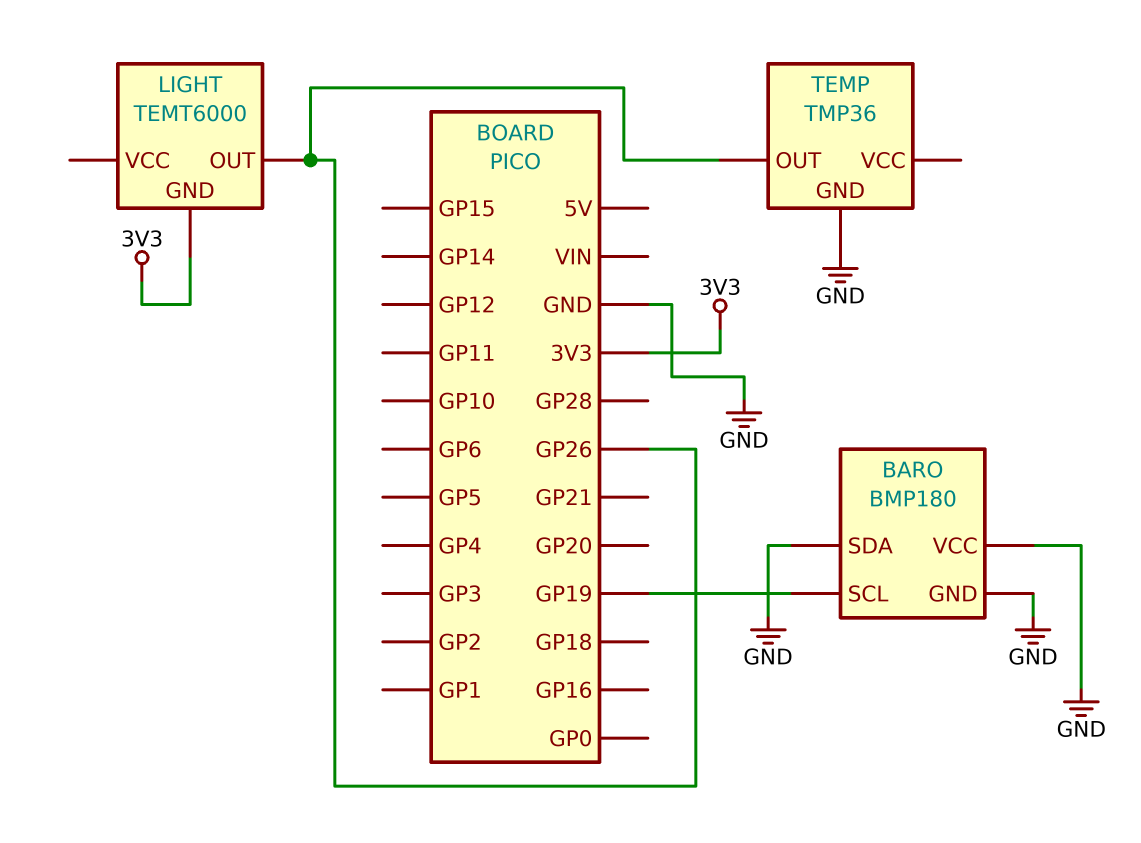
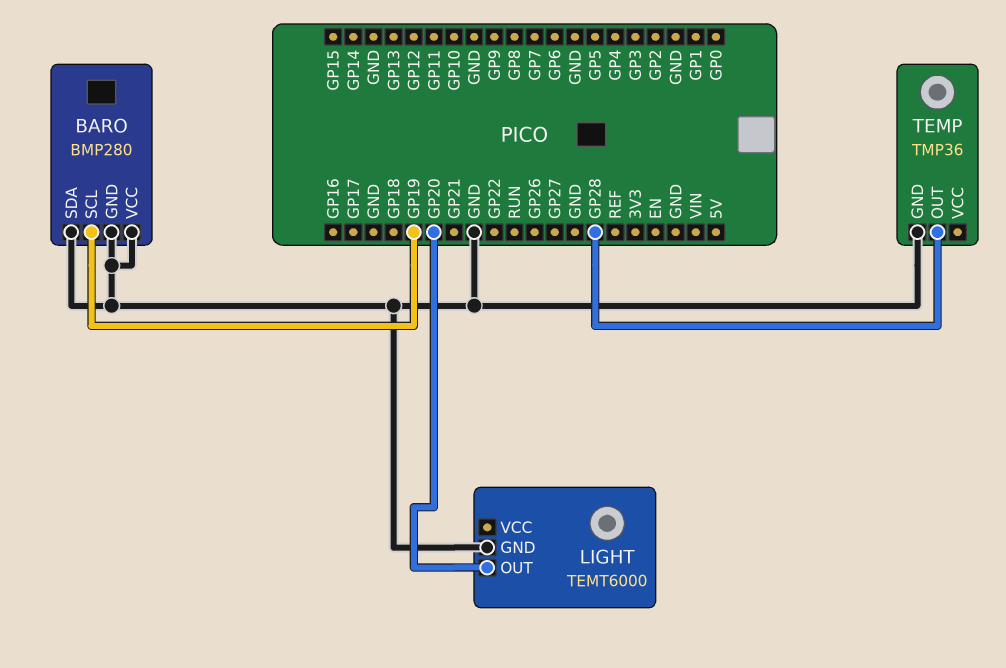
BARO: BMP180 -> BMP280
LIGHT pin GND: 3V3 -> GND
LIGHT pin OUT: GP26 -> GP20
TEMP pin OUT: GP26 -> GP28

